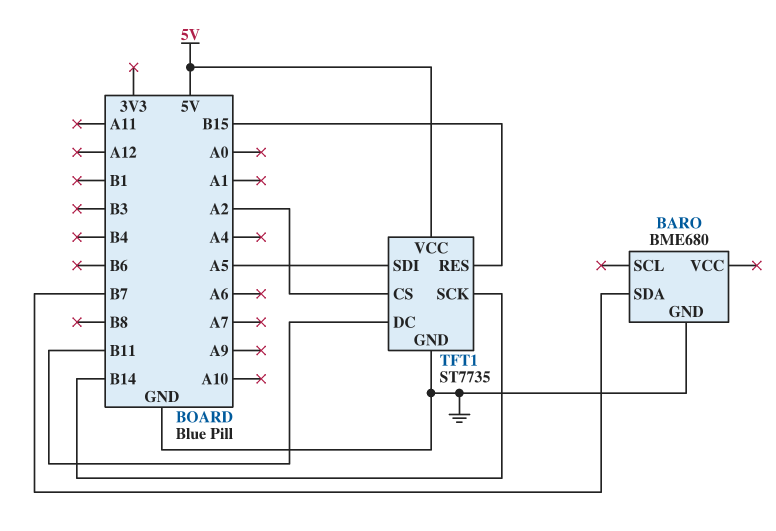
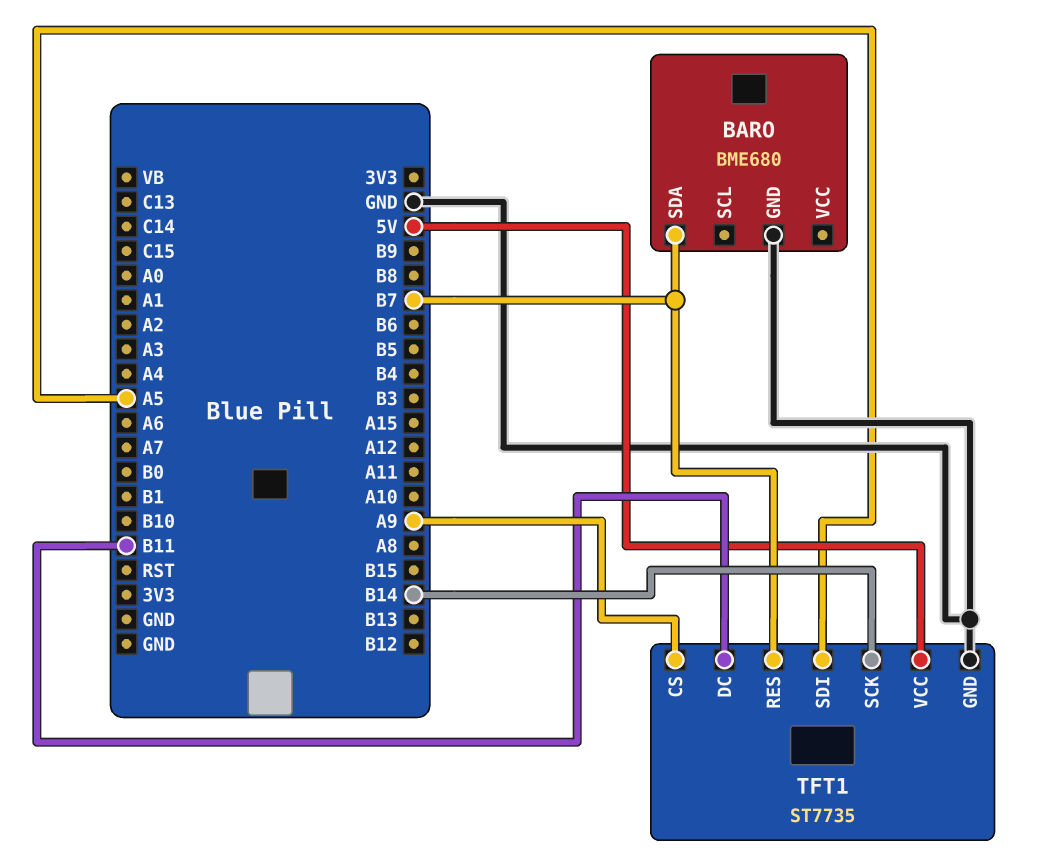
TFT1 pin CS: A2 -> A9
TFT1 pin RES: B15 -> B7

